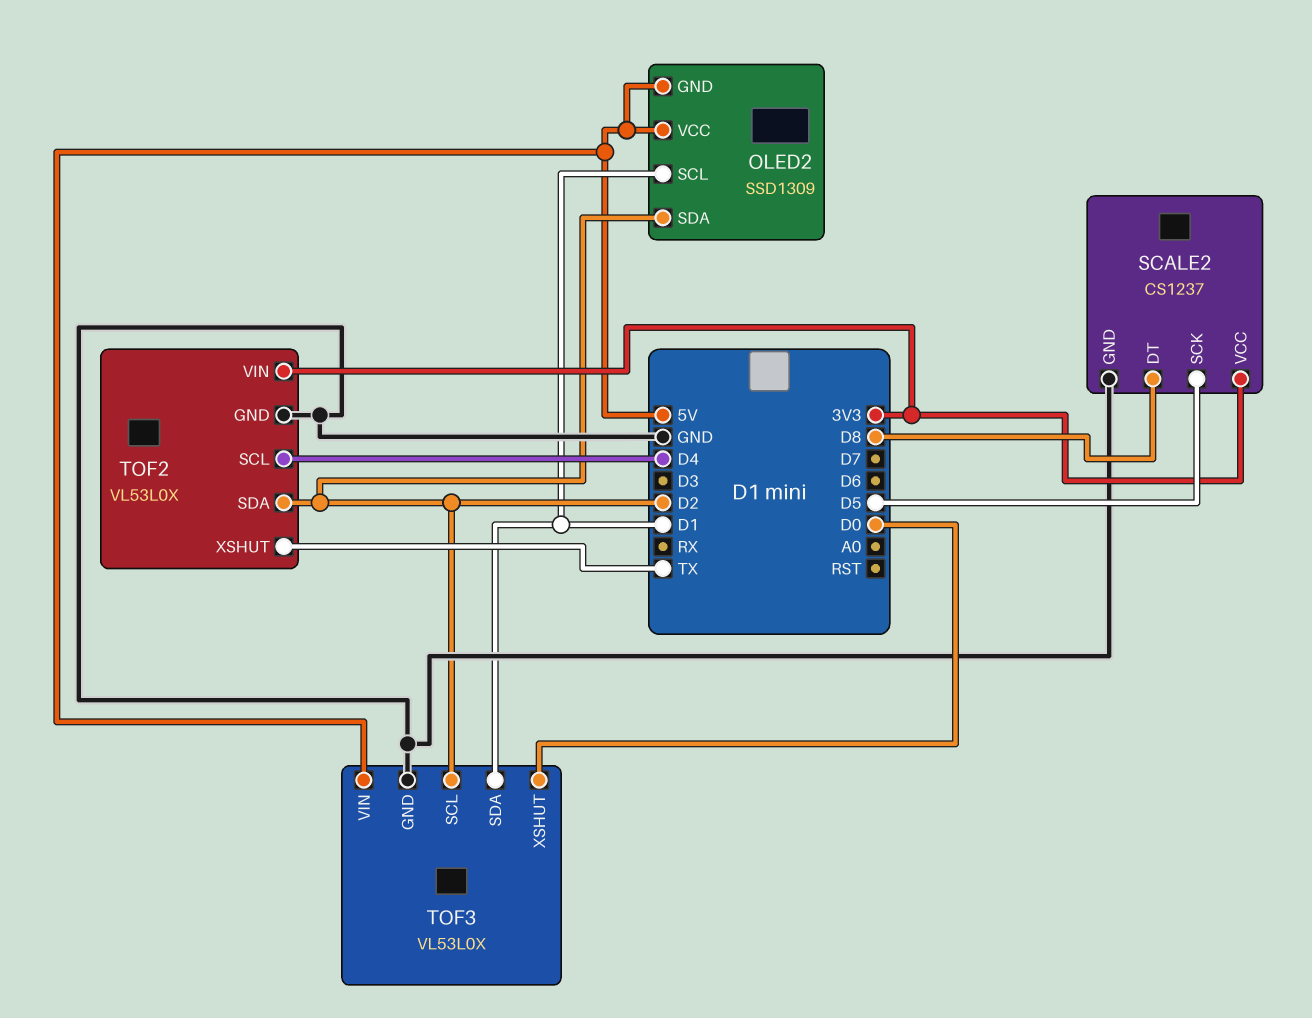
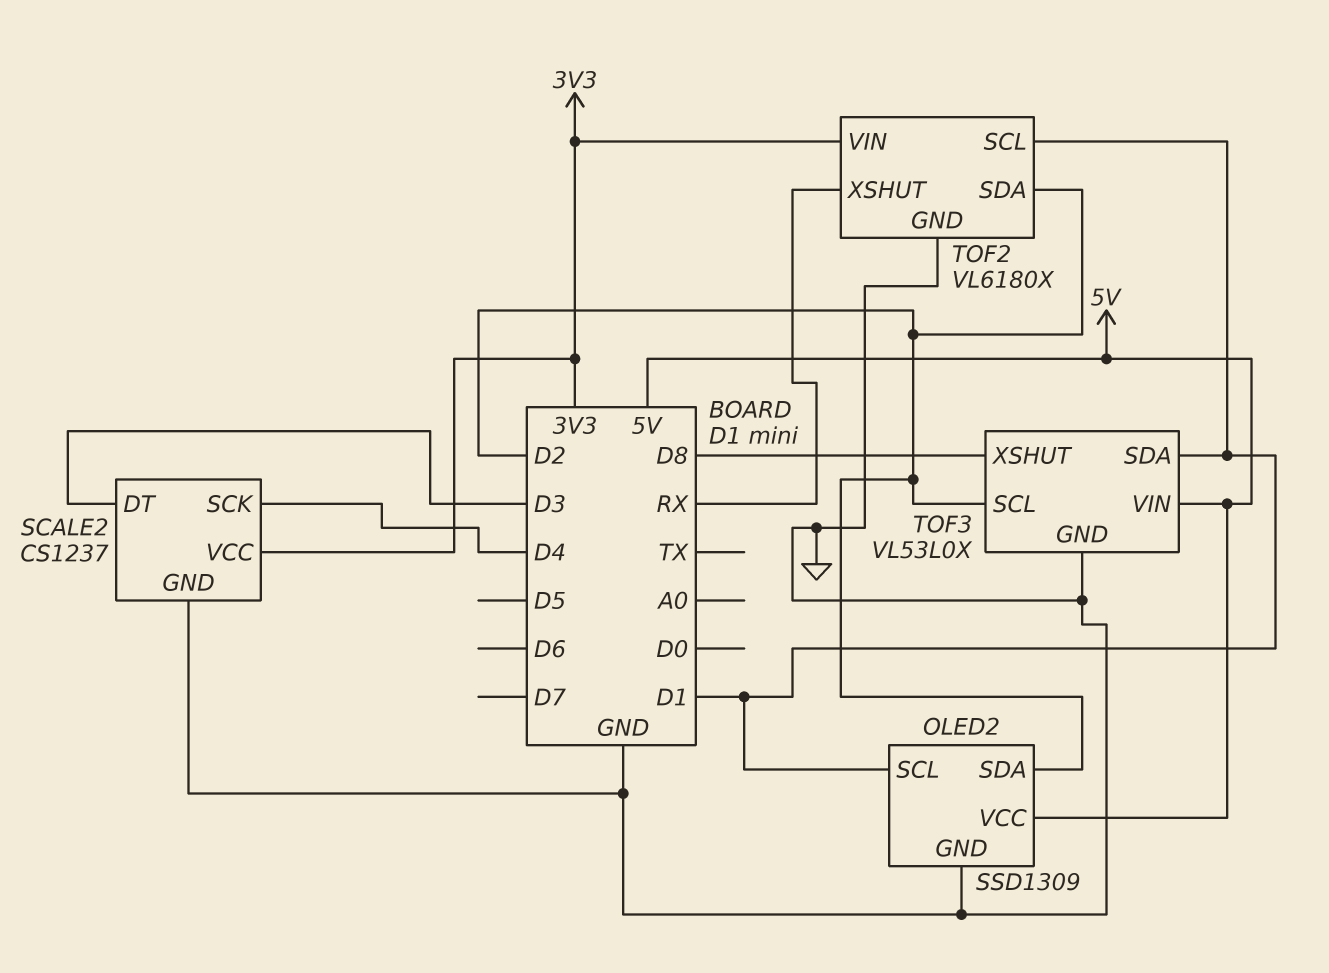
OLED2 pin GND: 5V -> GND
SCALE2 pin DT: D8 -> D3
SCALE2 pin SCK: D5 -> D4
TOF2: VL53L0X -> VL6180X
TOF2 pin SCL: D4 -> D1
TOF2 pin XSHUT: TX -> RX
TOF3 pin XSHUT: D0 -> D8

